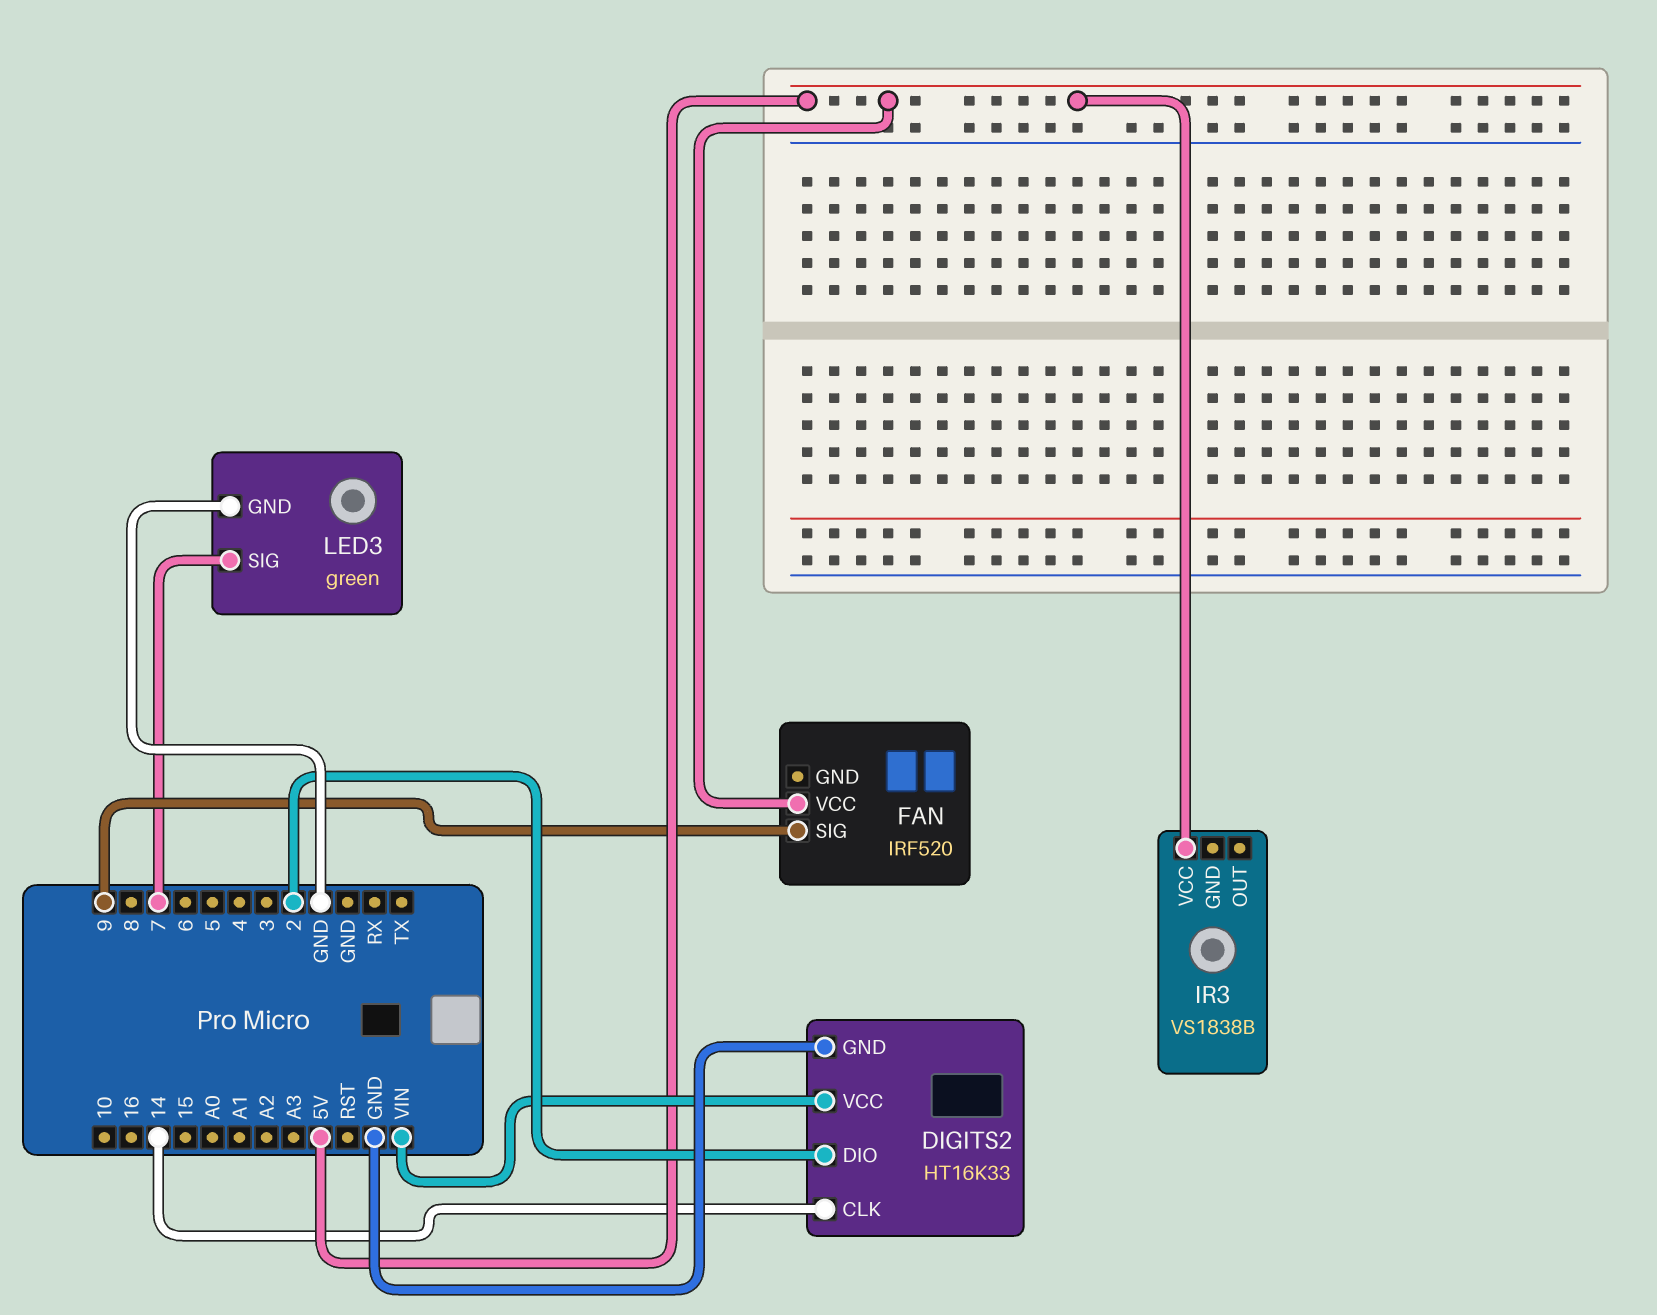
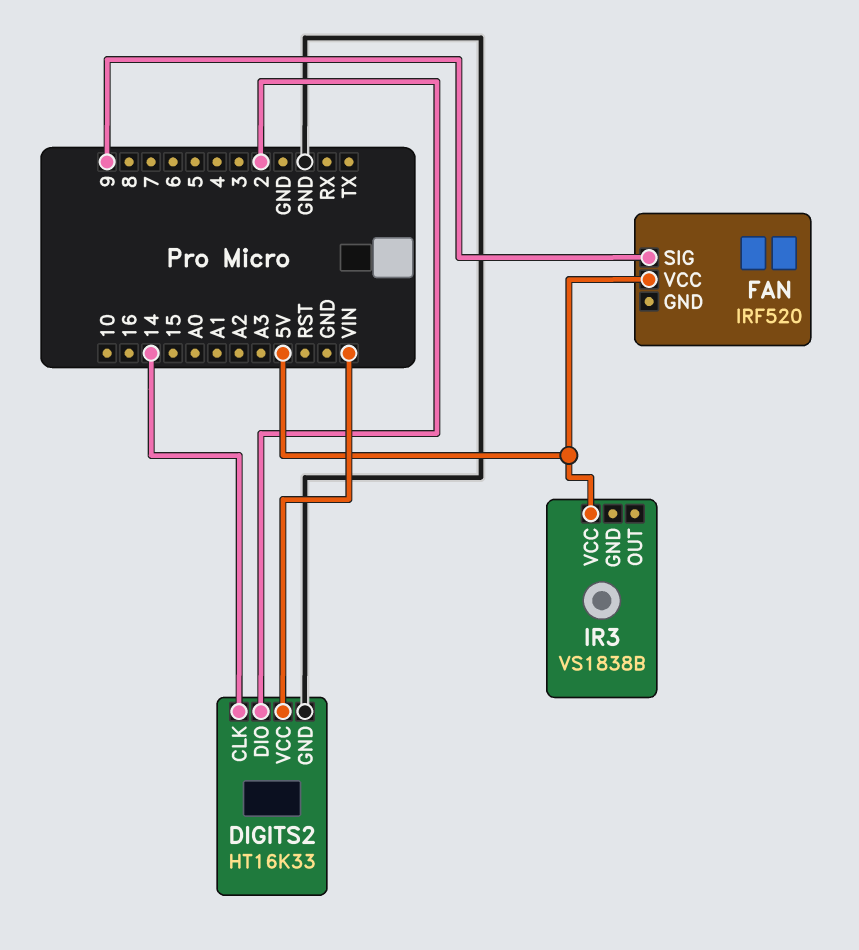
LED3: green -> none
LED3 pin GND: GND -> none
LED3 pin SIG: 7 -> none

